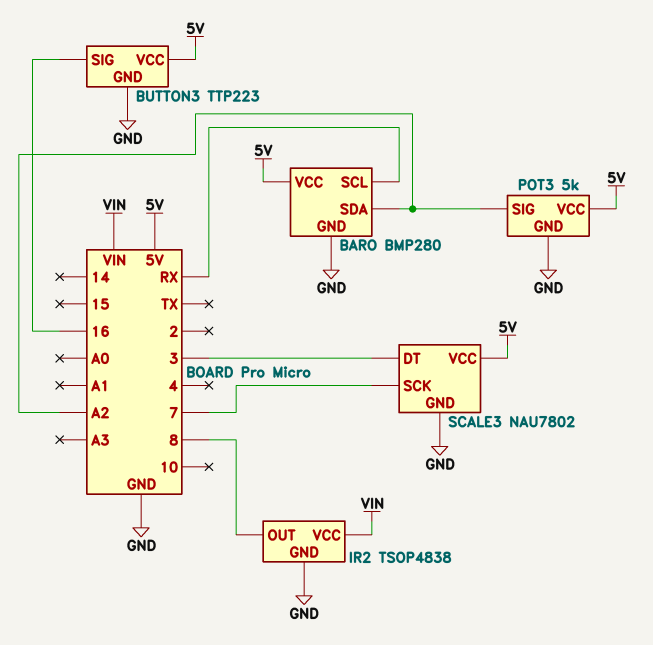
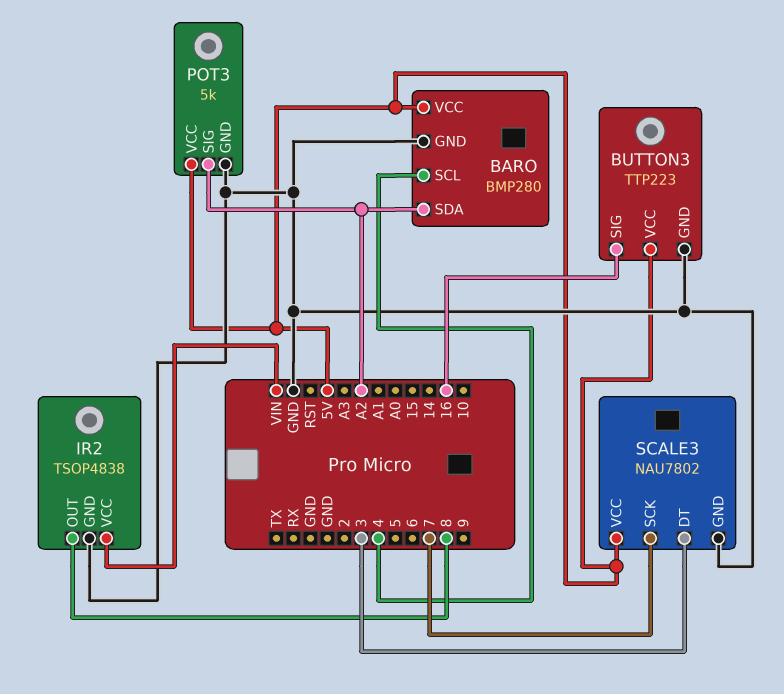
BARO pin SCL: RX -> 4

